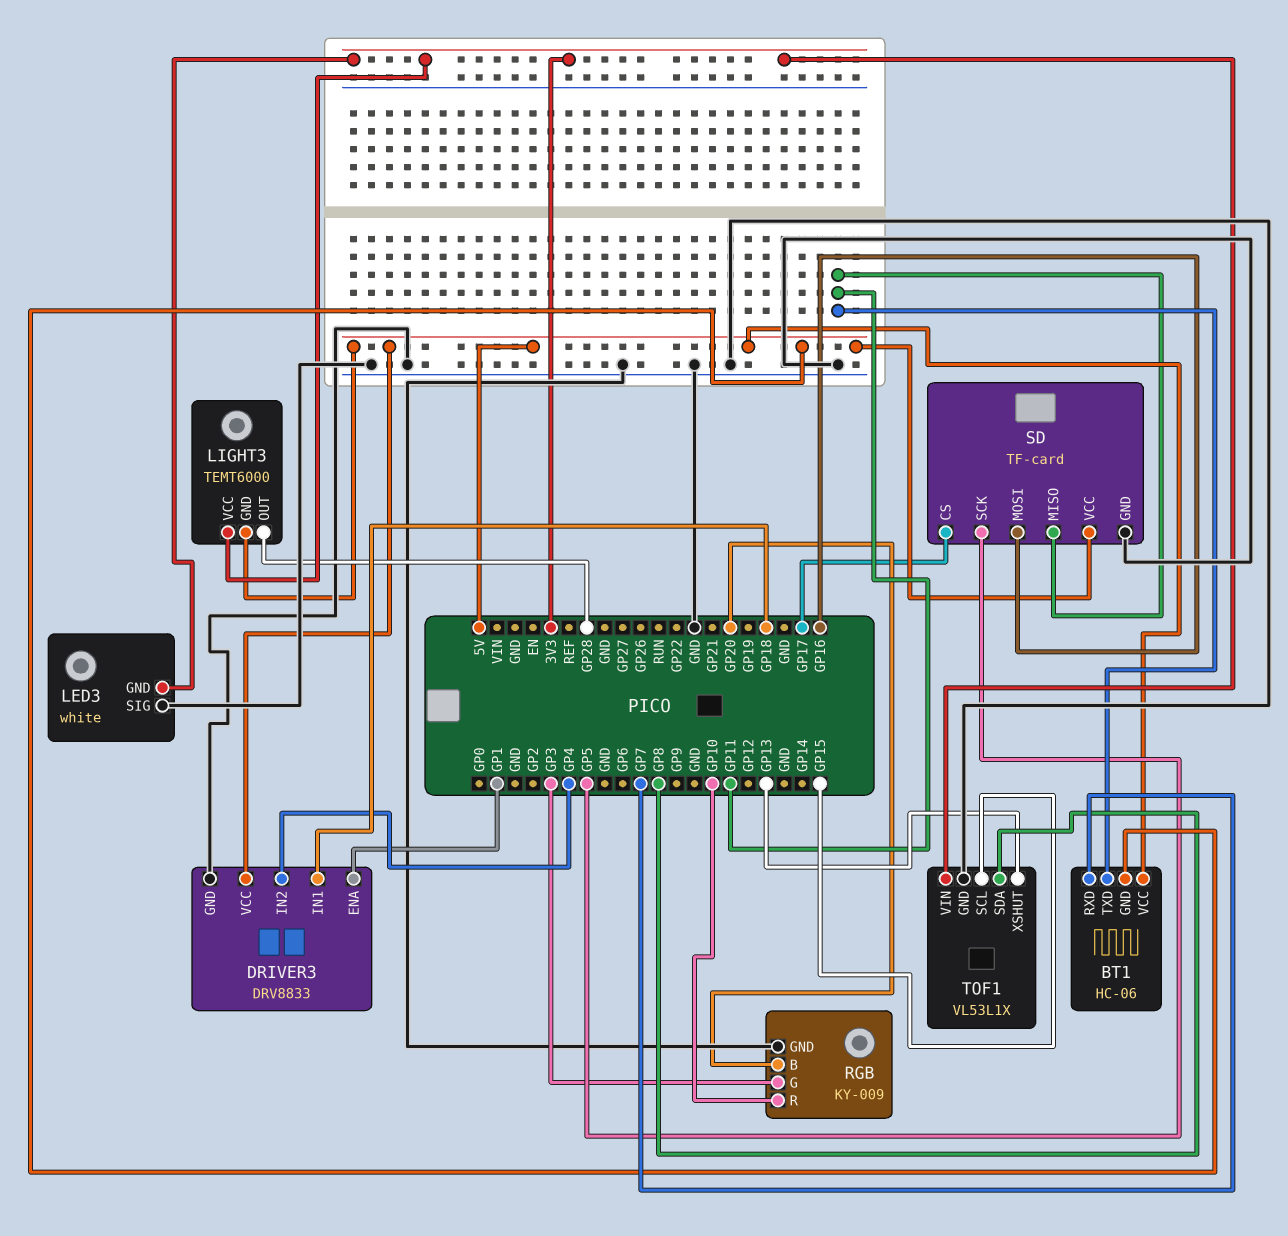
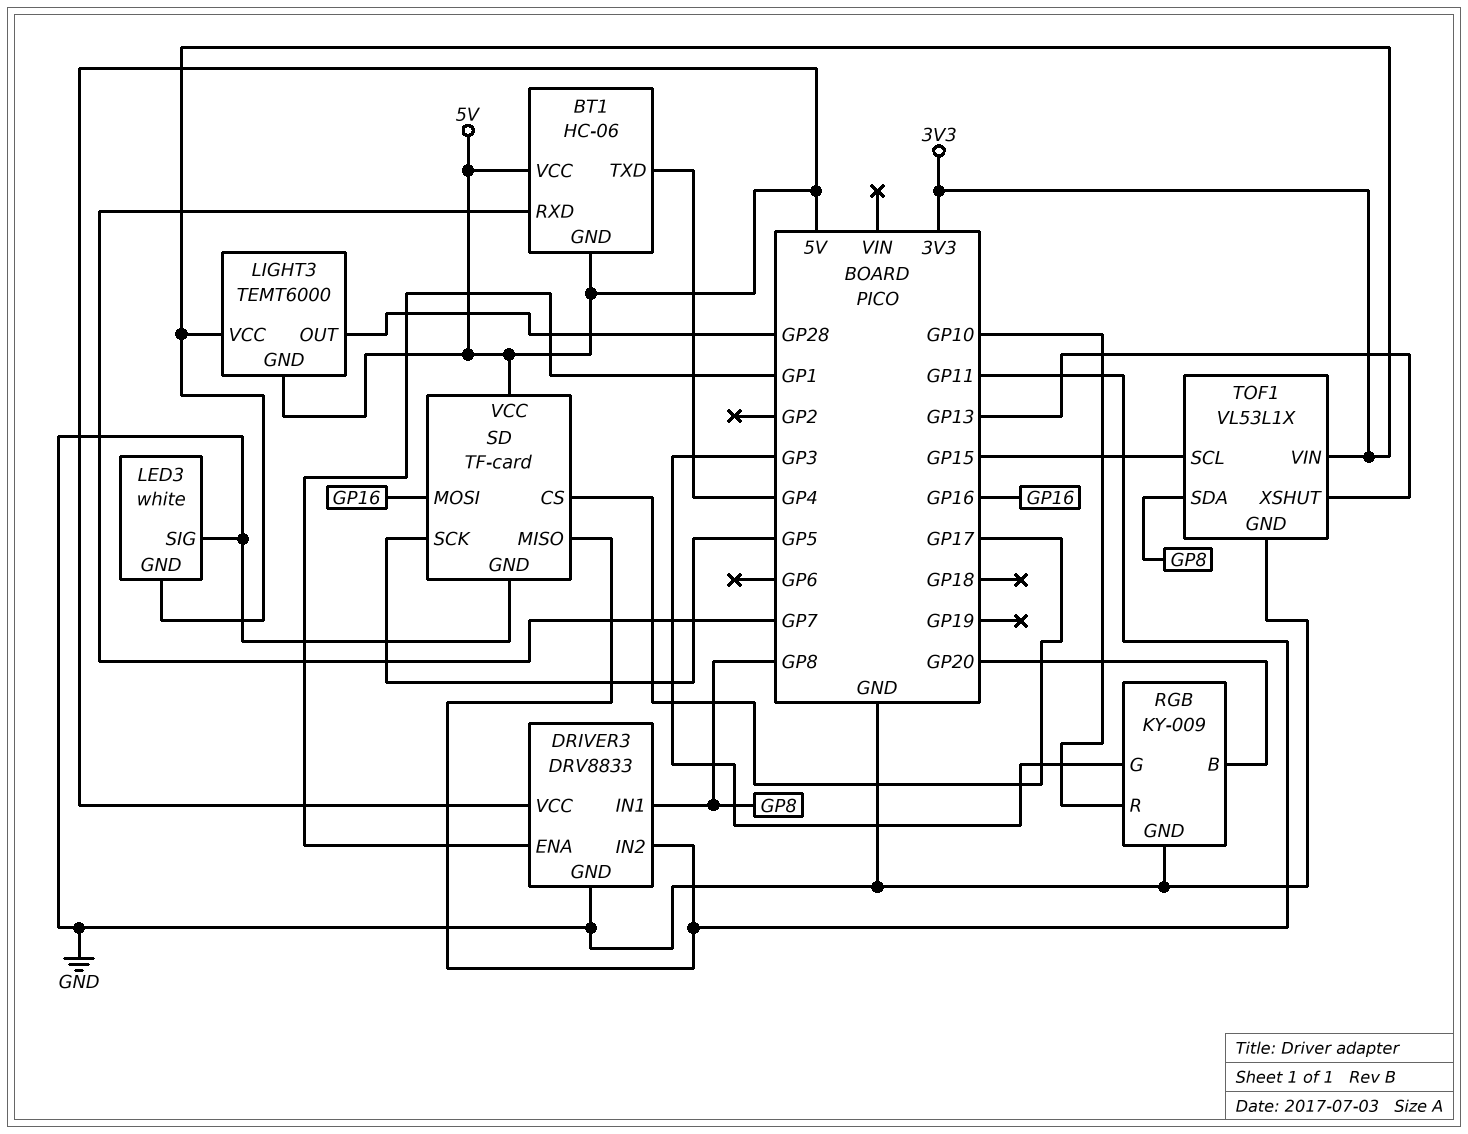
BT1 pin TXD: GP11 -> GP4
DRIVER3 pin IN1: GP18 -> GP8
DRIVER3 pin IN2: GP4 -> GP11

